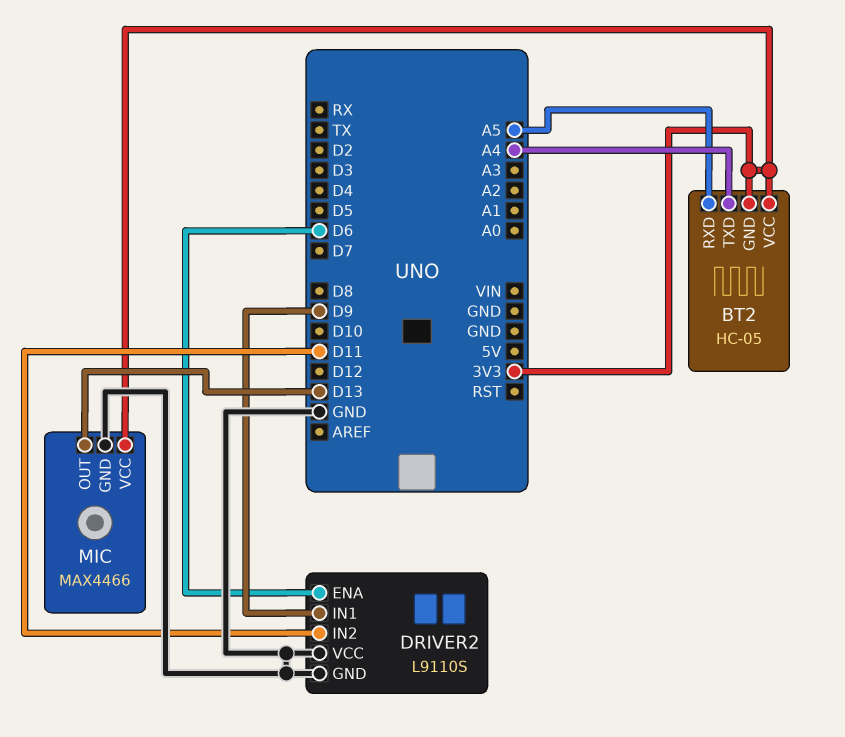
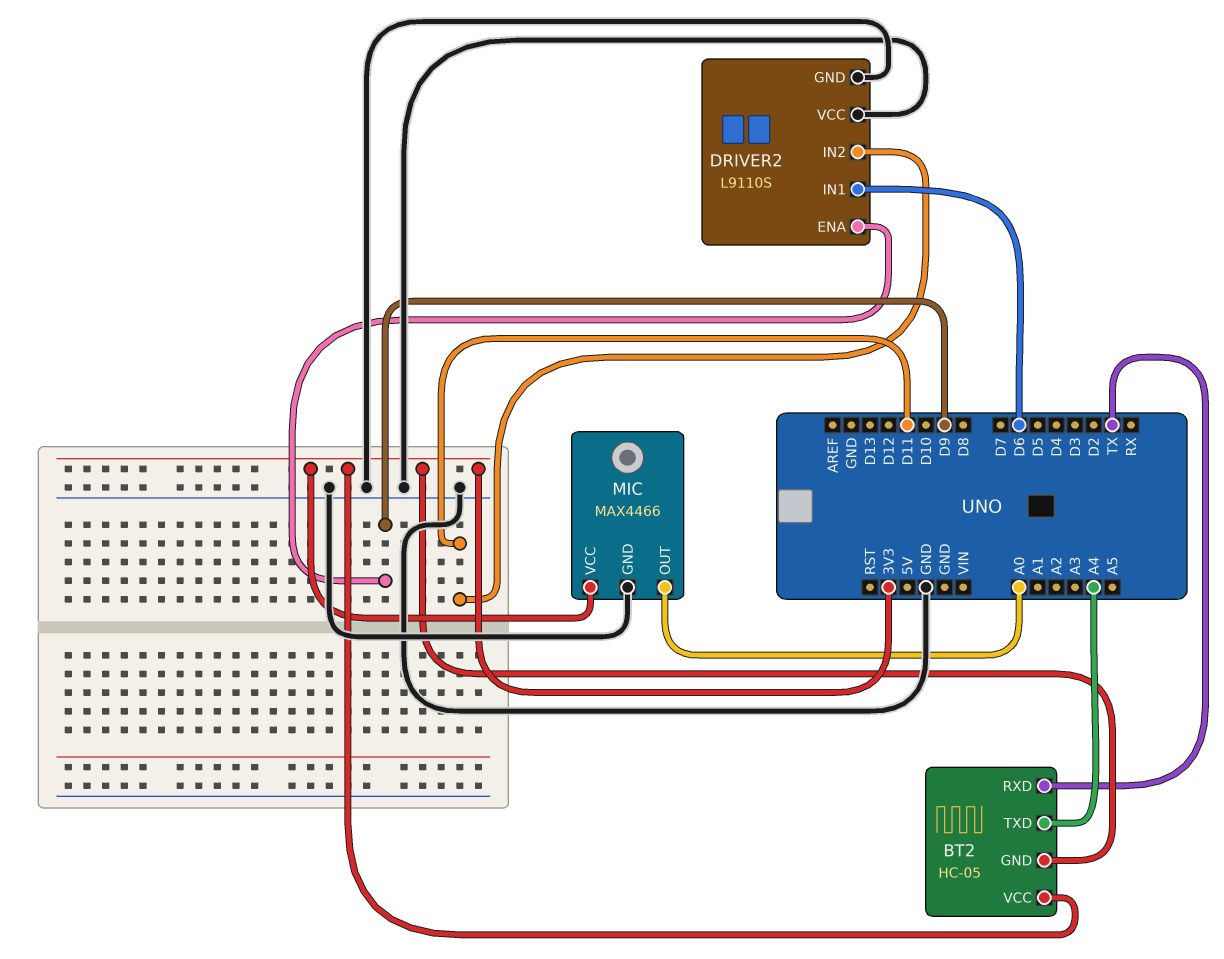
BT2 pin RXD: A5 -> TX
DRIVER2 pin ENA: D6 -> D9
DRIVER2 pin IN1: D9 -> D6
MIC pin OUT: D13 -> A0

